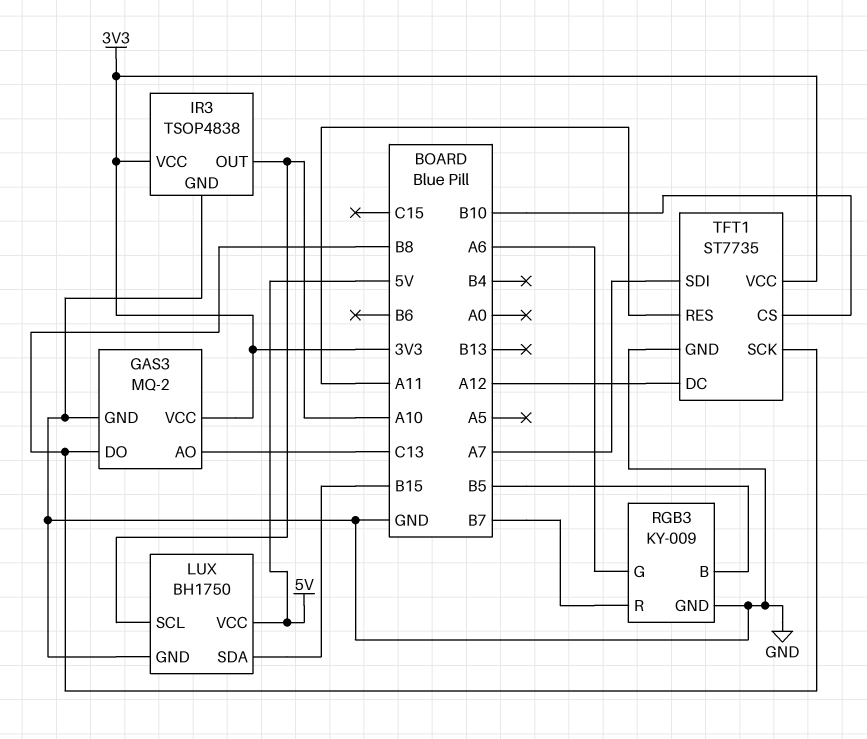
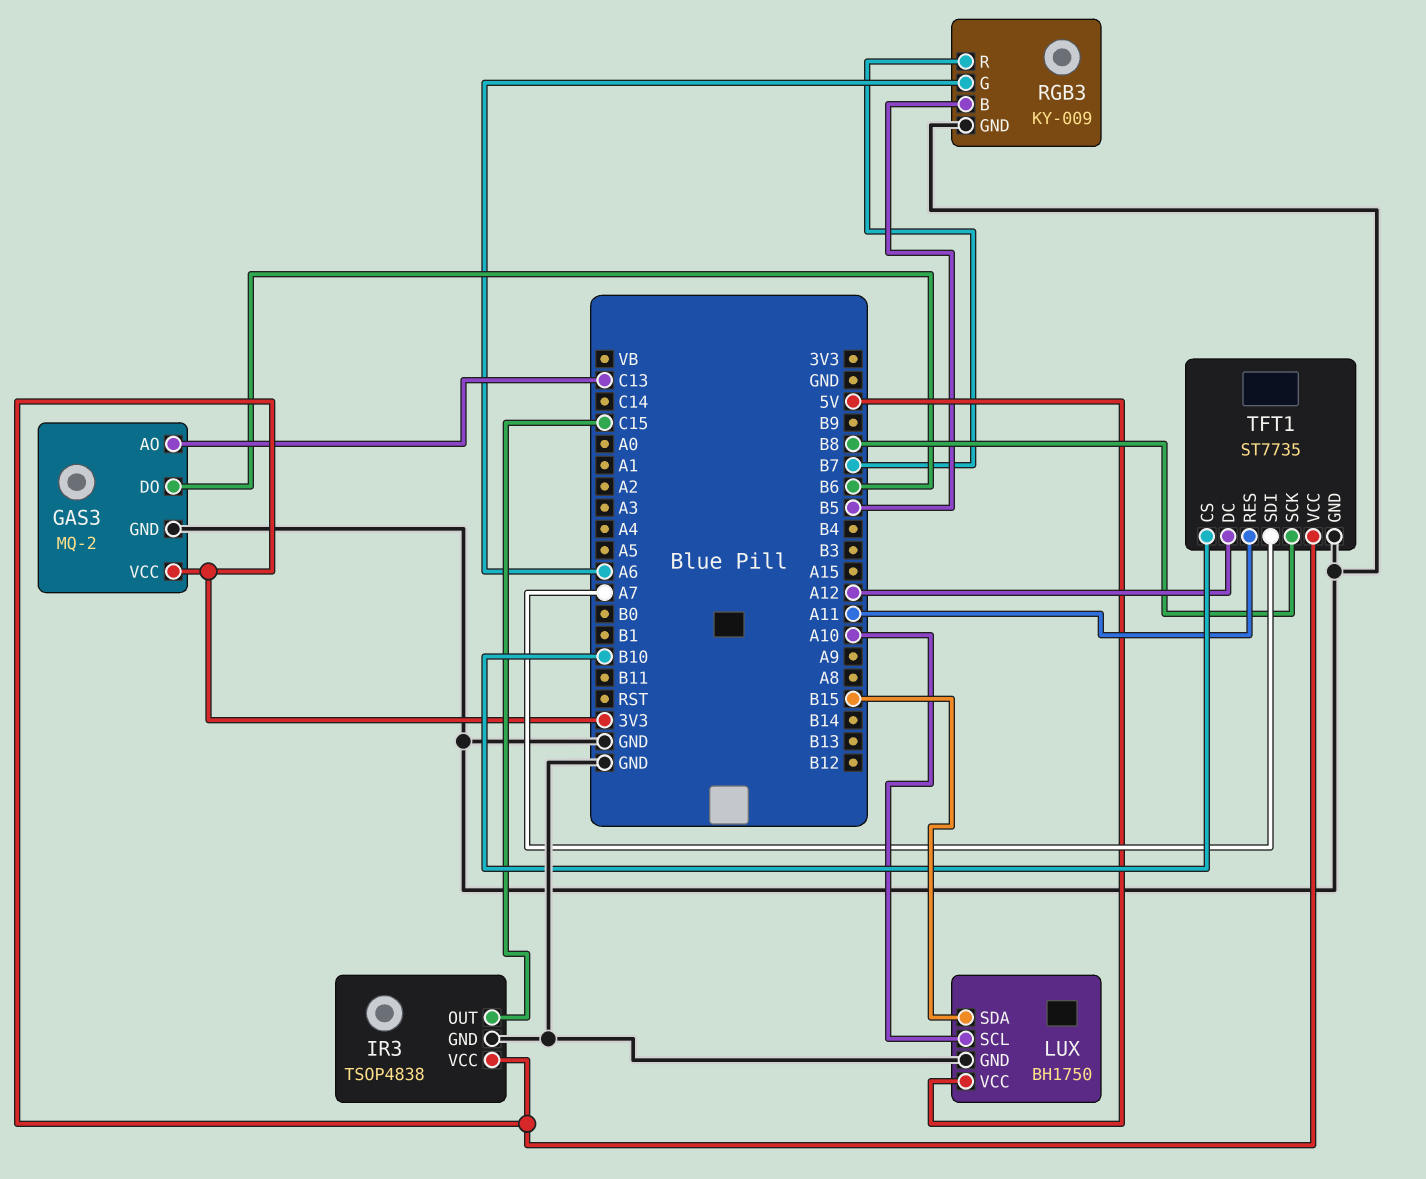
GAS3 pin DO: B8 -> B6
IR3 pin OUT: A10 -> C15

